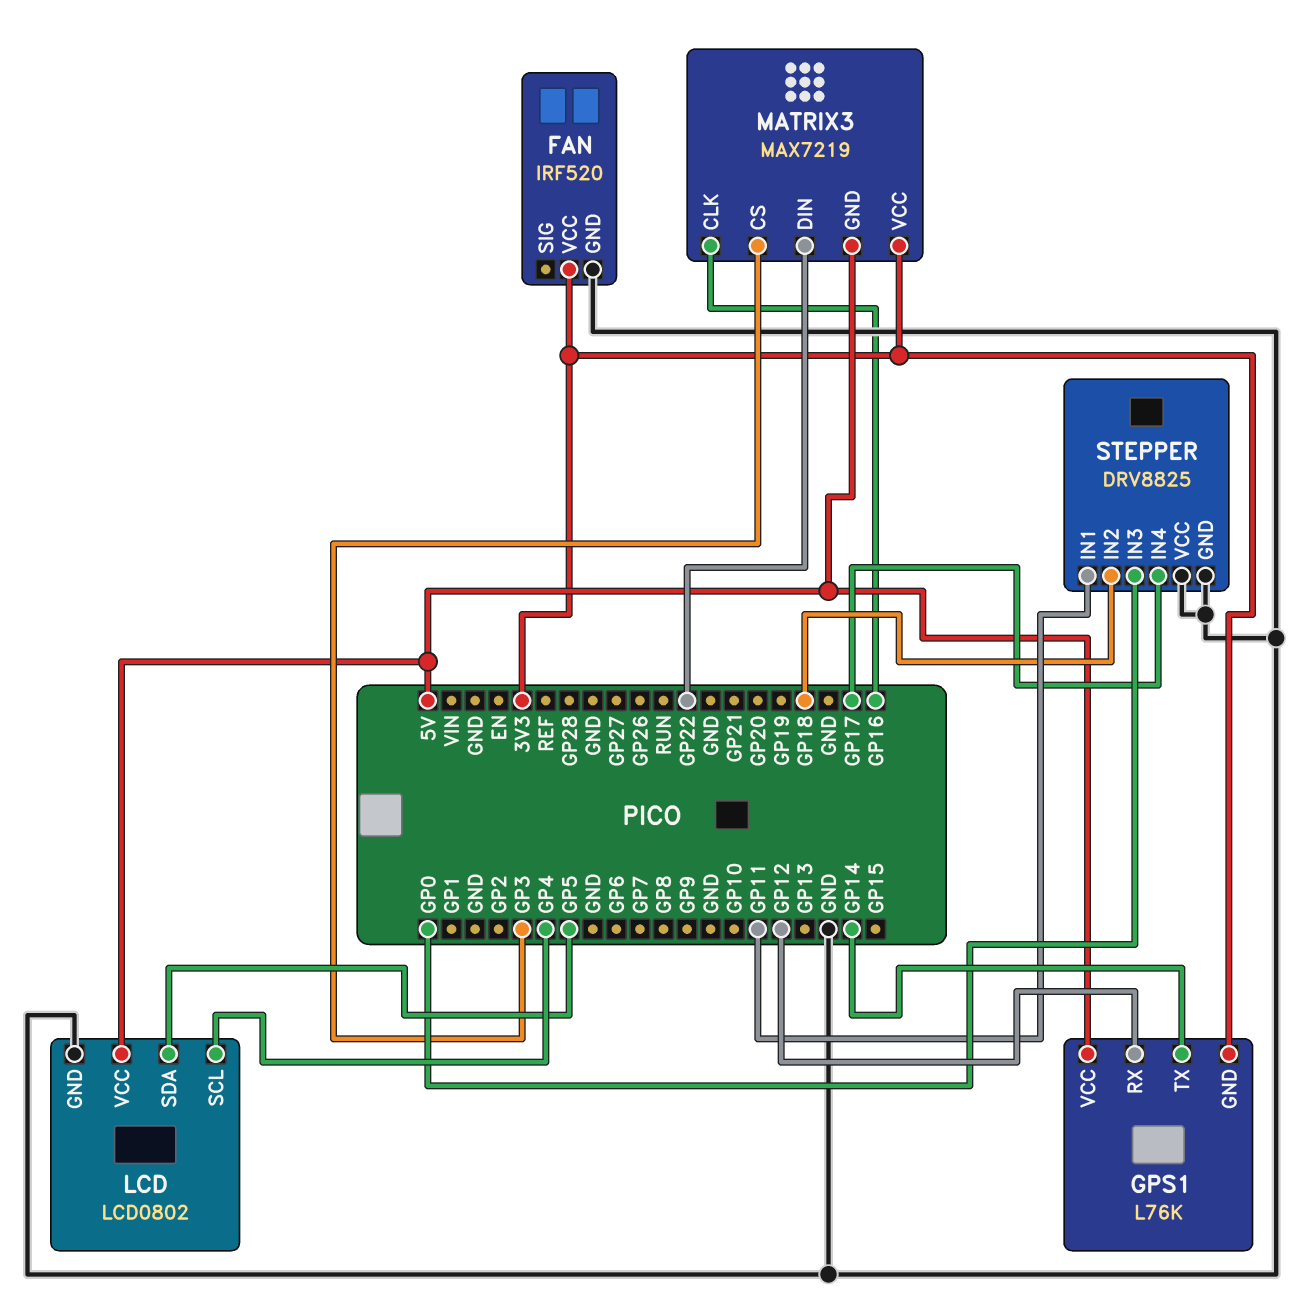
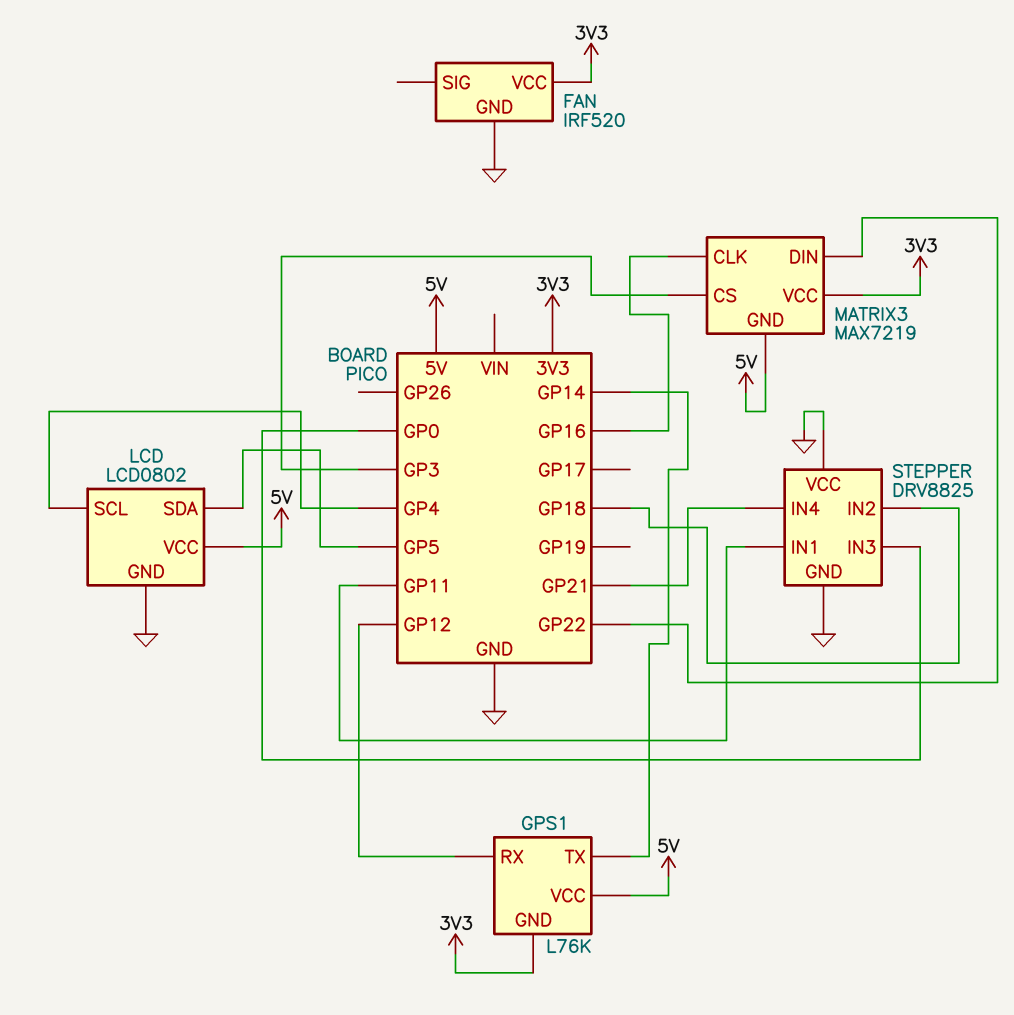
STEPPER pin IN4: GP17 -> GP21

